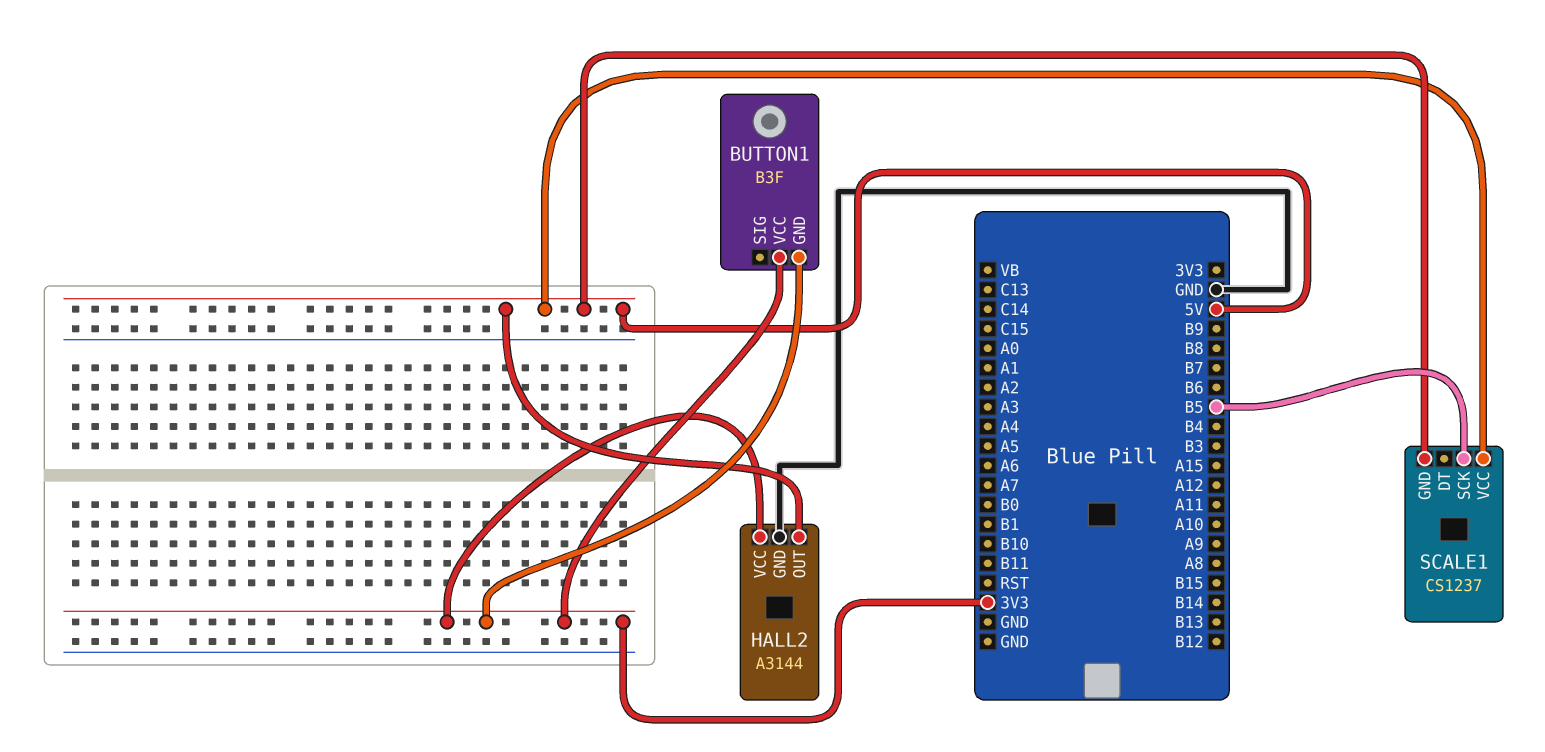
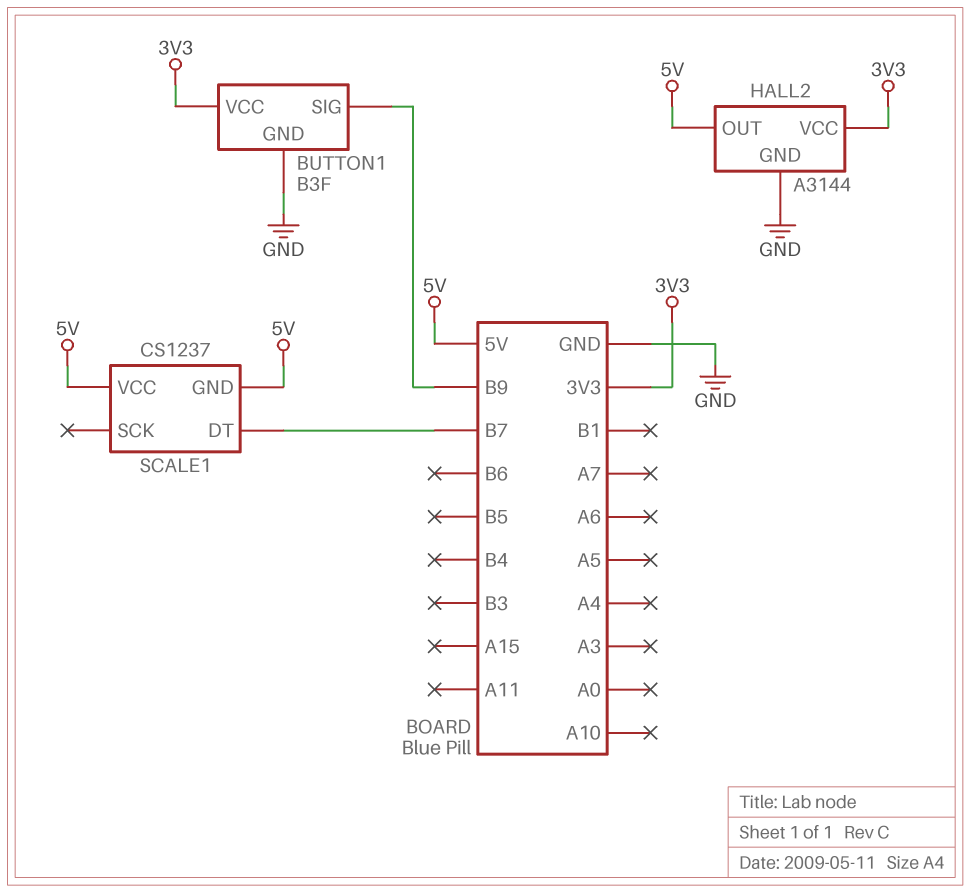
BUTTON1 pin GND: 3V3 -> GND
BUTTON1 pin SIG: none -> B9
SCALE1 pin DT: none -> B7
SCALE1 pin SCK: B5 -> none

